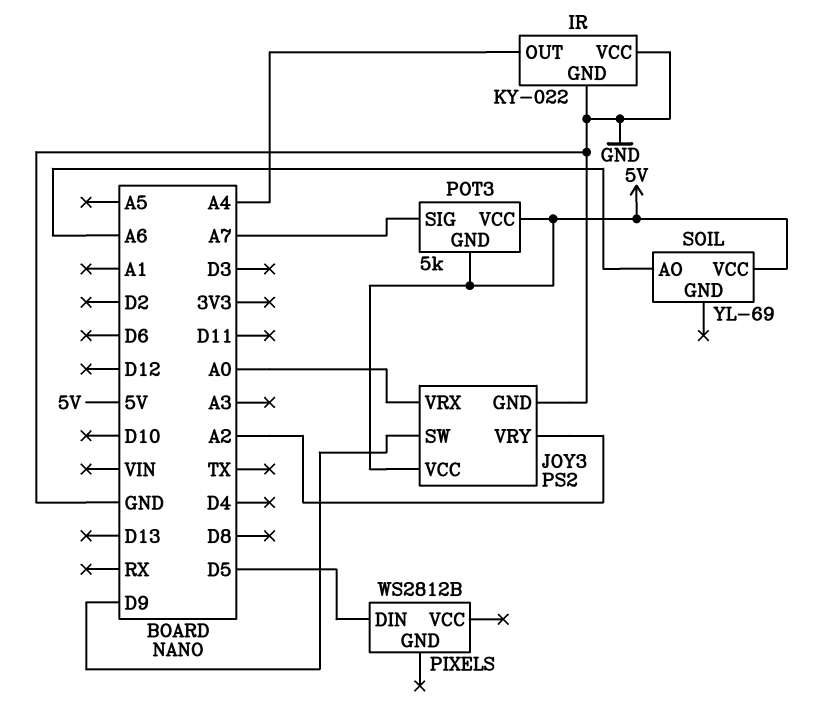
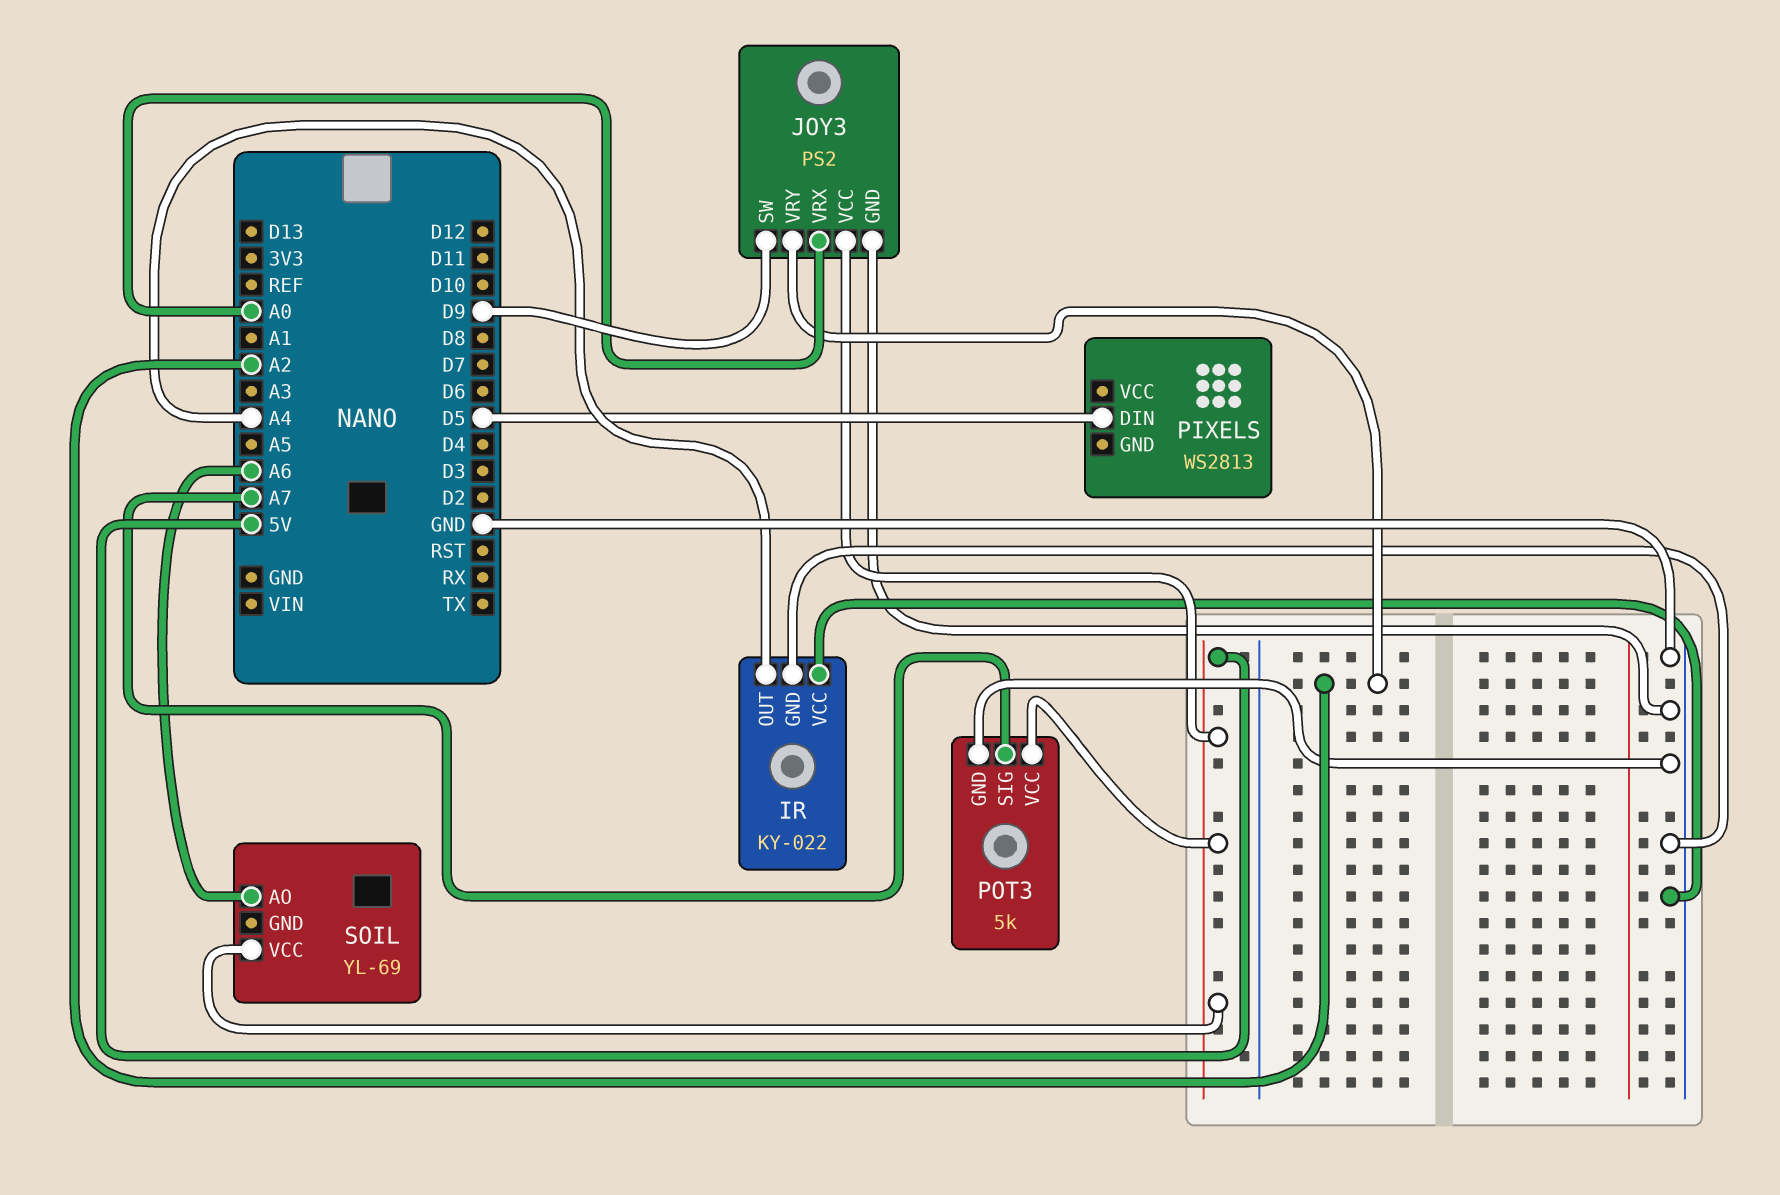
PIXELS: WS2812B -> WS2813
POT3 pin GND: 5V -> GND

